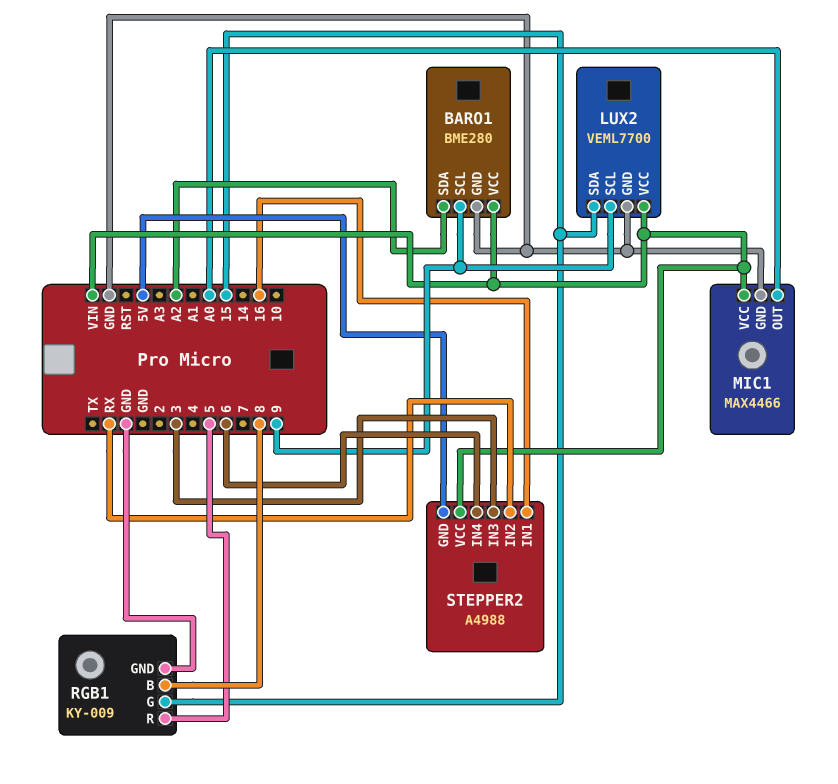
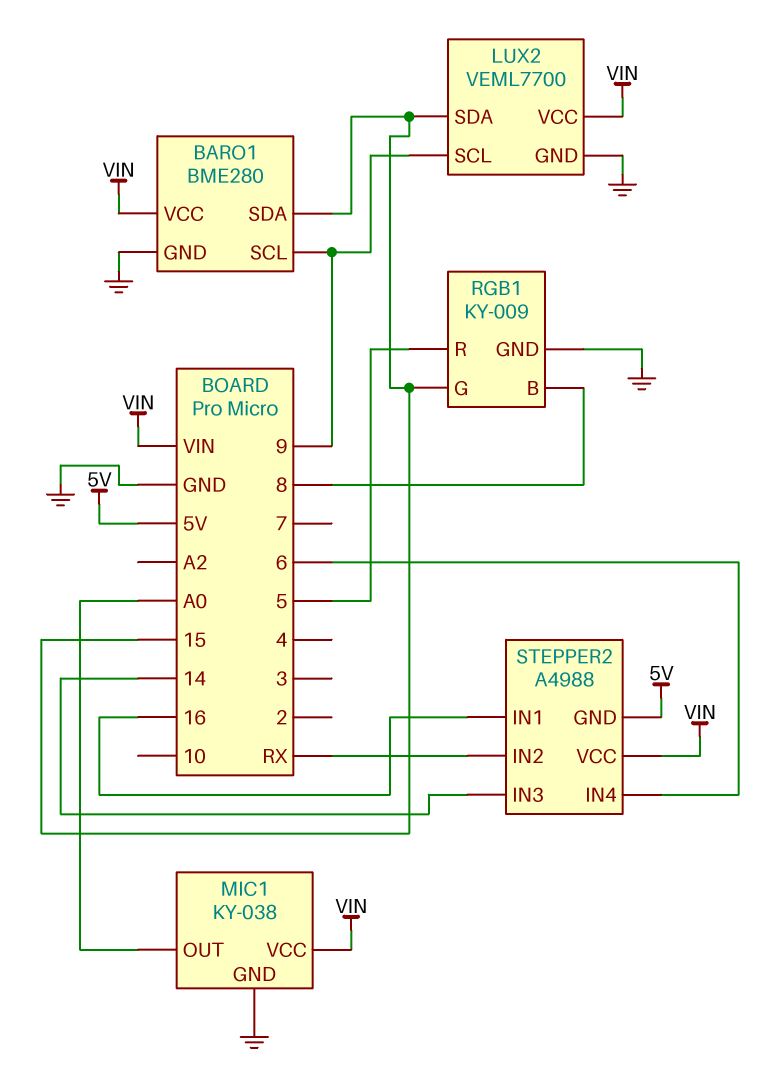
BARO1 pin SDA: A2 -> 15
MIC1: MAX4466 -> KY-038
STEPPER2 pin IN3: 3 -> 14

